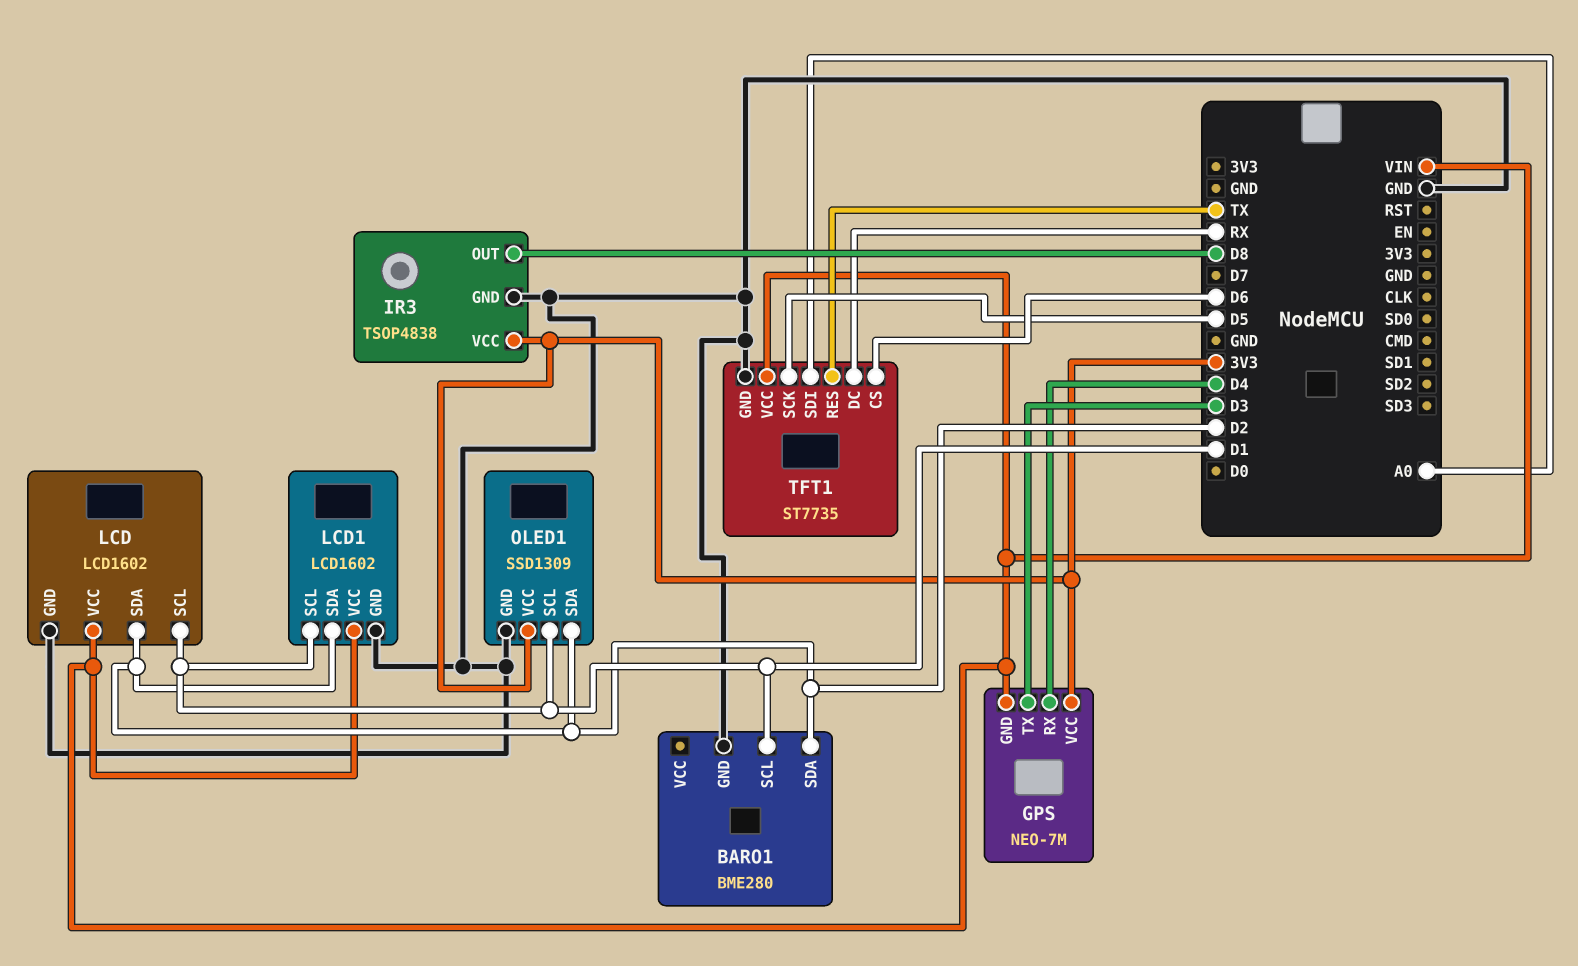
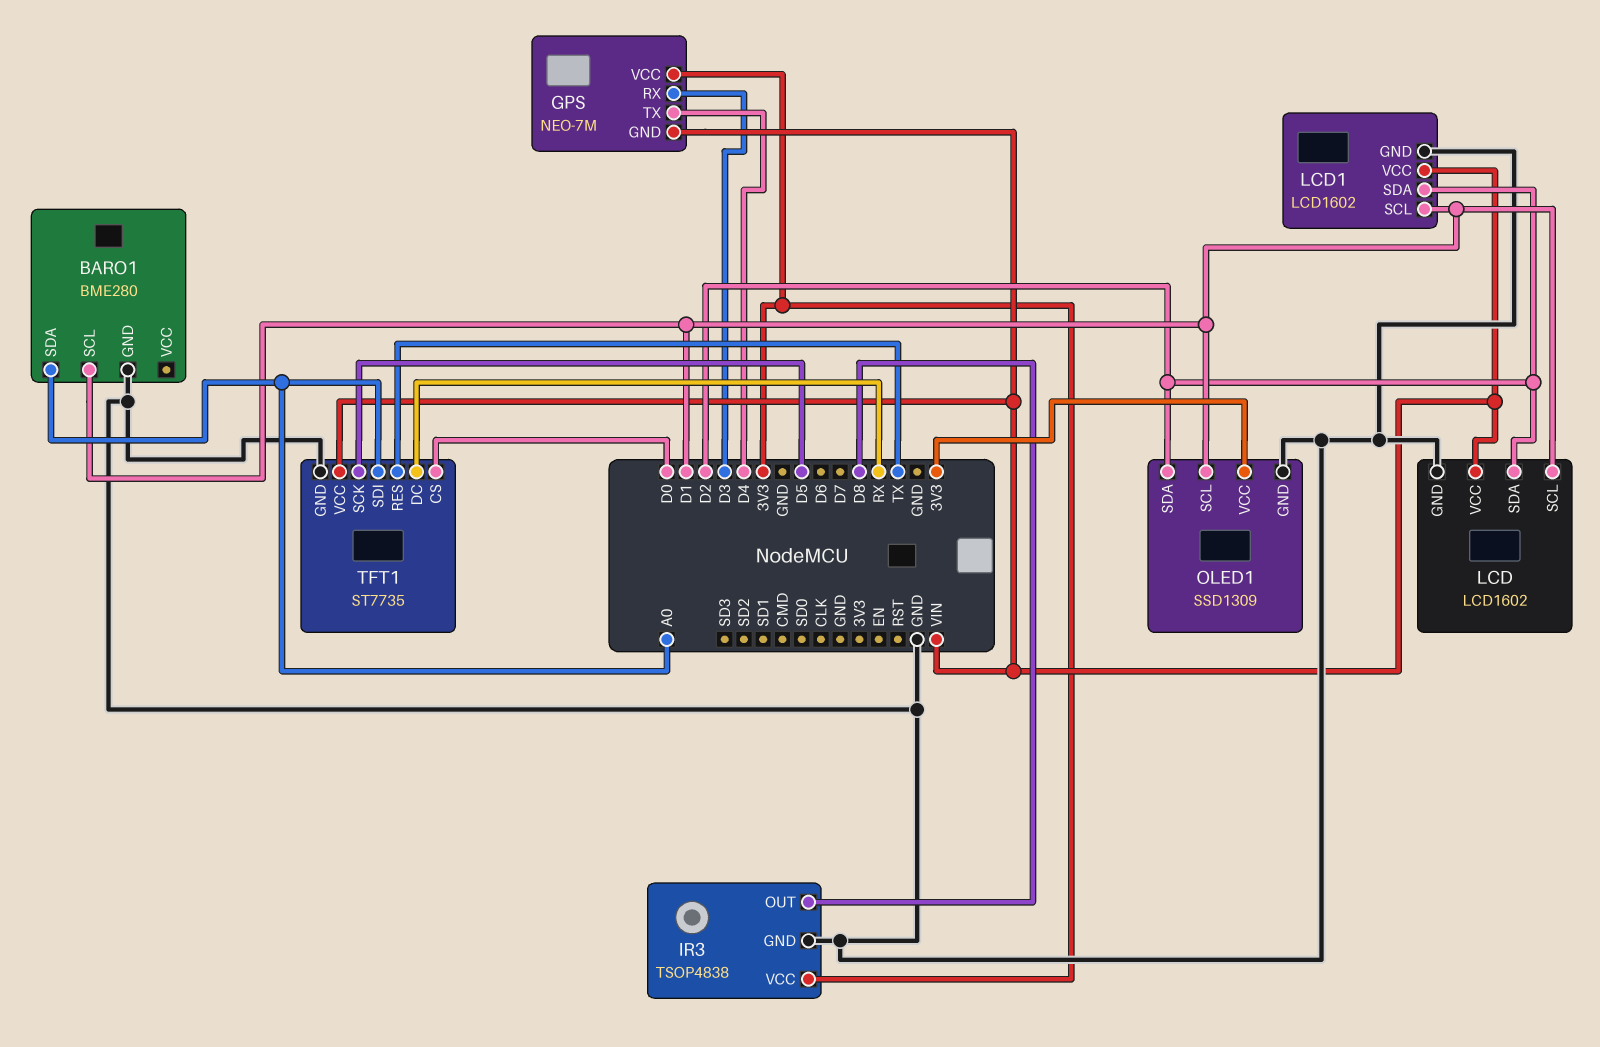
BARO1 pin SDA: D2 -> A0
GPS pin RX: D4 -> D3
GPS pin TX: D3 -> D4
TFT1 pin CS: D6 -> D0

